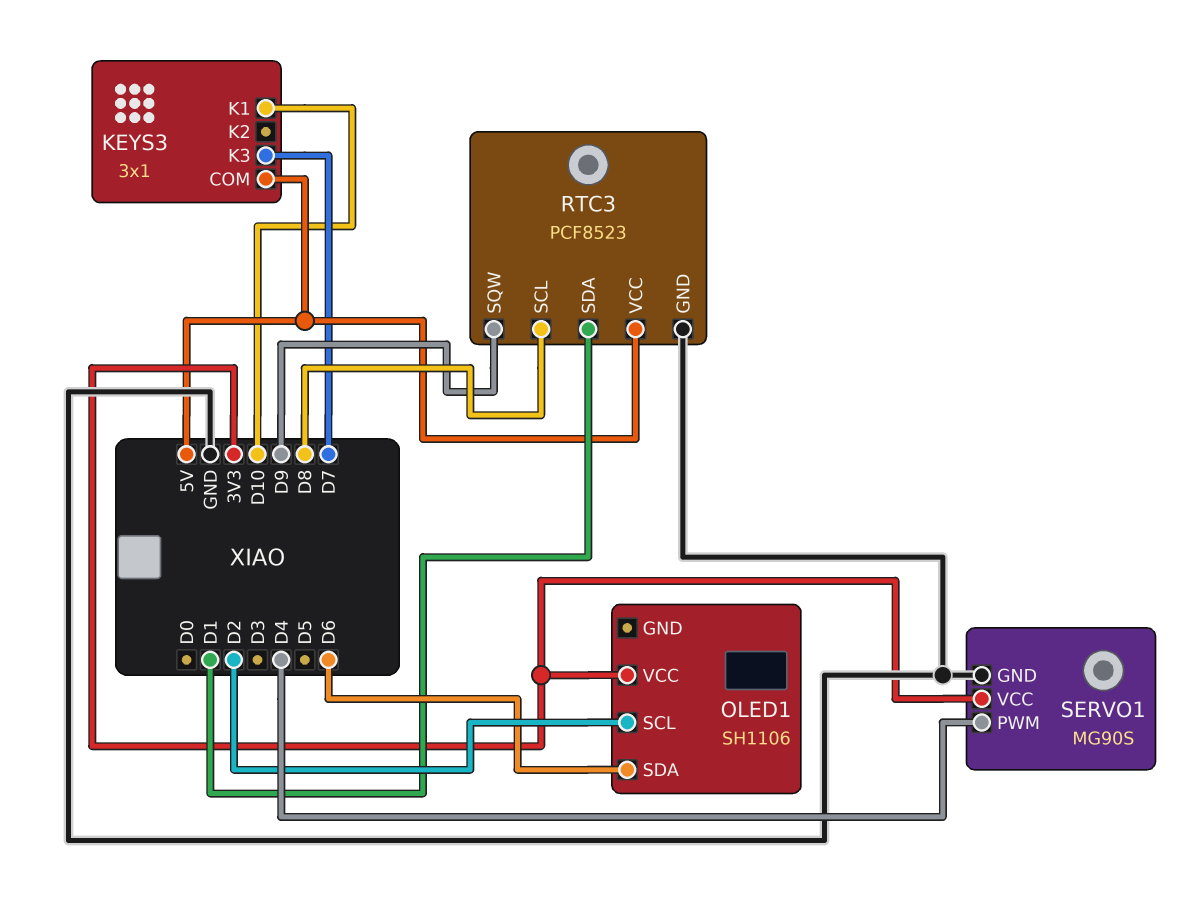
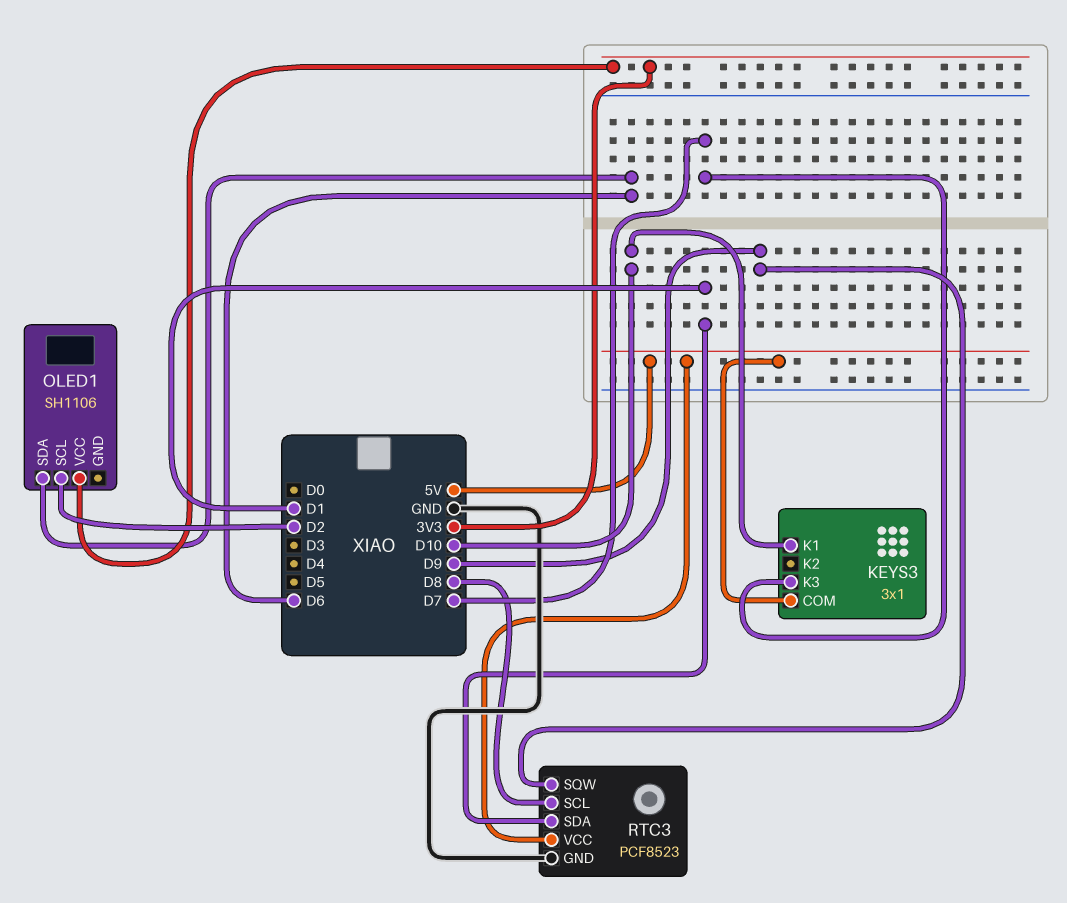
SERVO1: MG90S -> none
SERVO1 pin GND: GND -> none
SERVO1 pin PWM: D4 -> none
SERVO1 pin VCC: 3V3 -> none

